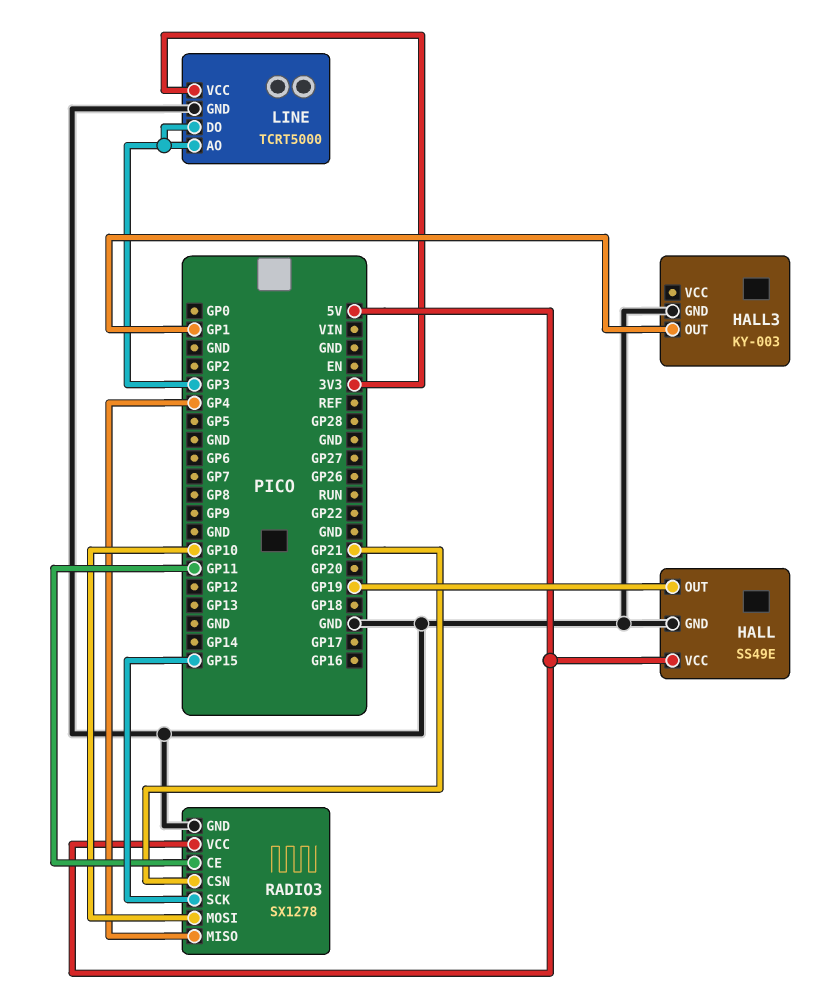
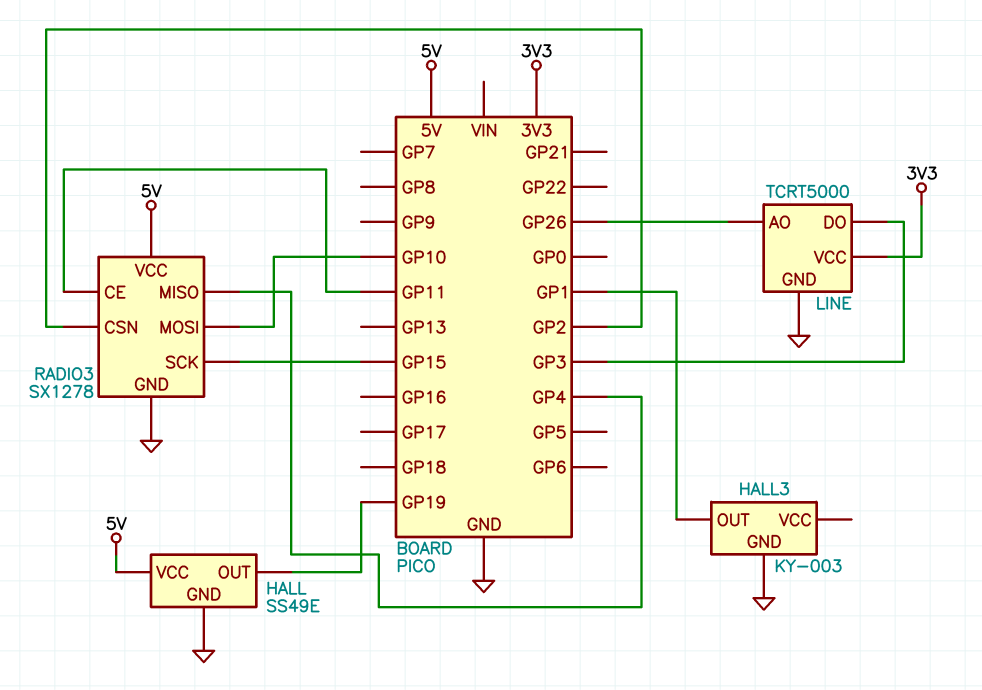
LINE pin AO: GP3 -> GP26
RADIO3 pin CSN: GP21 -> GP2

